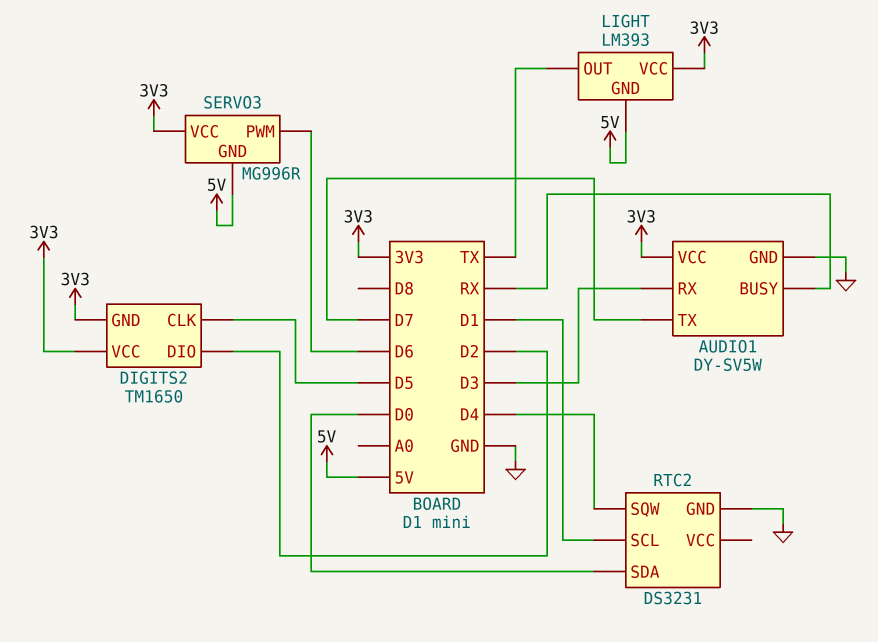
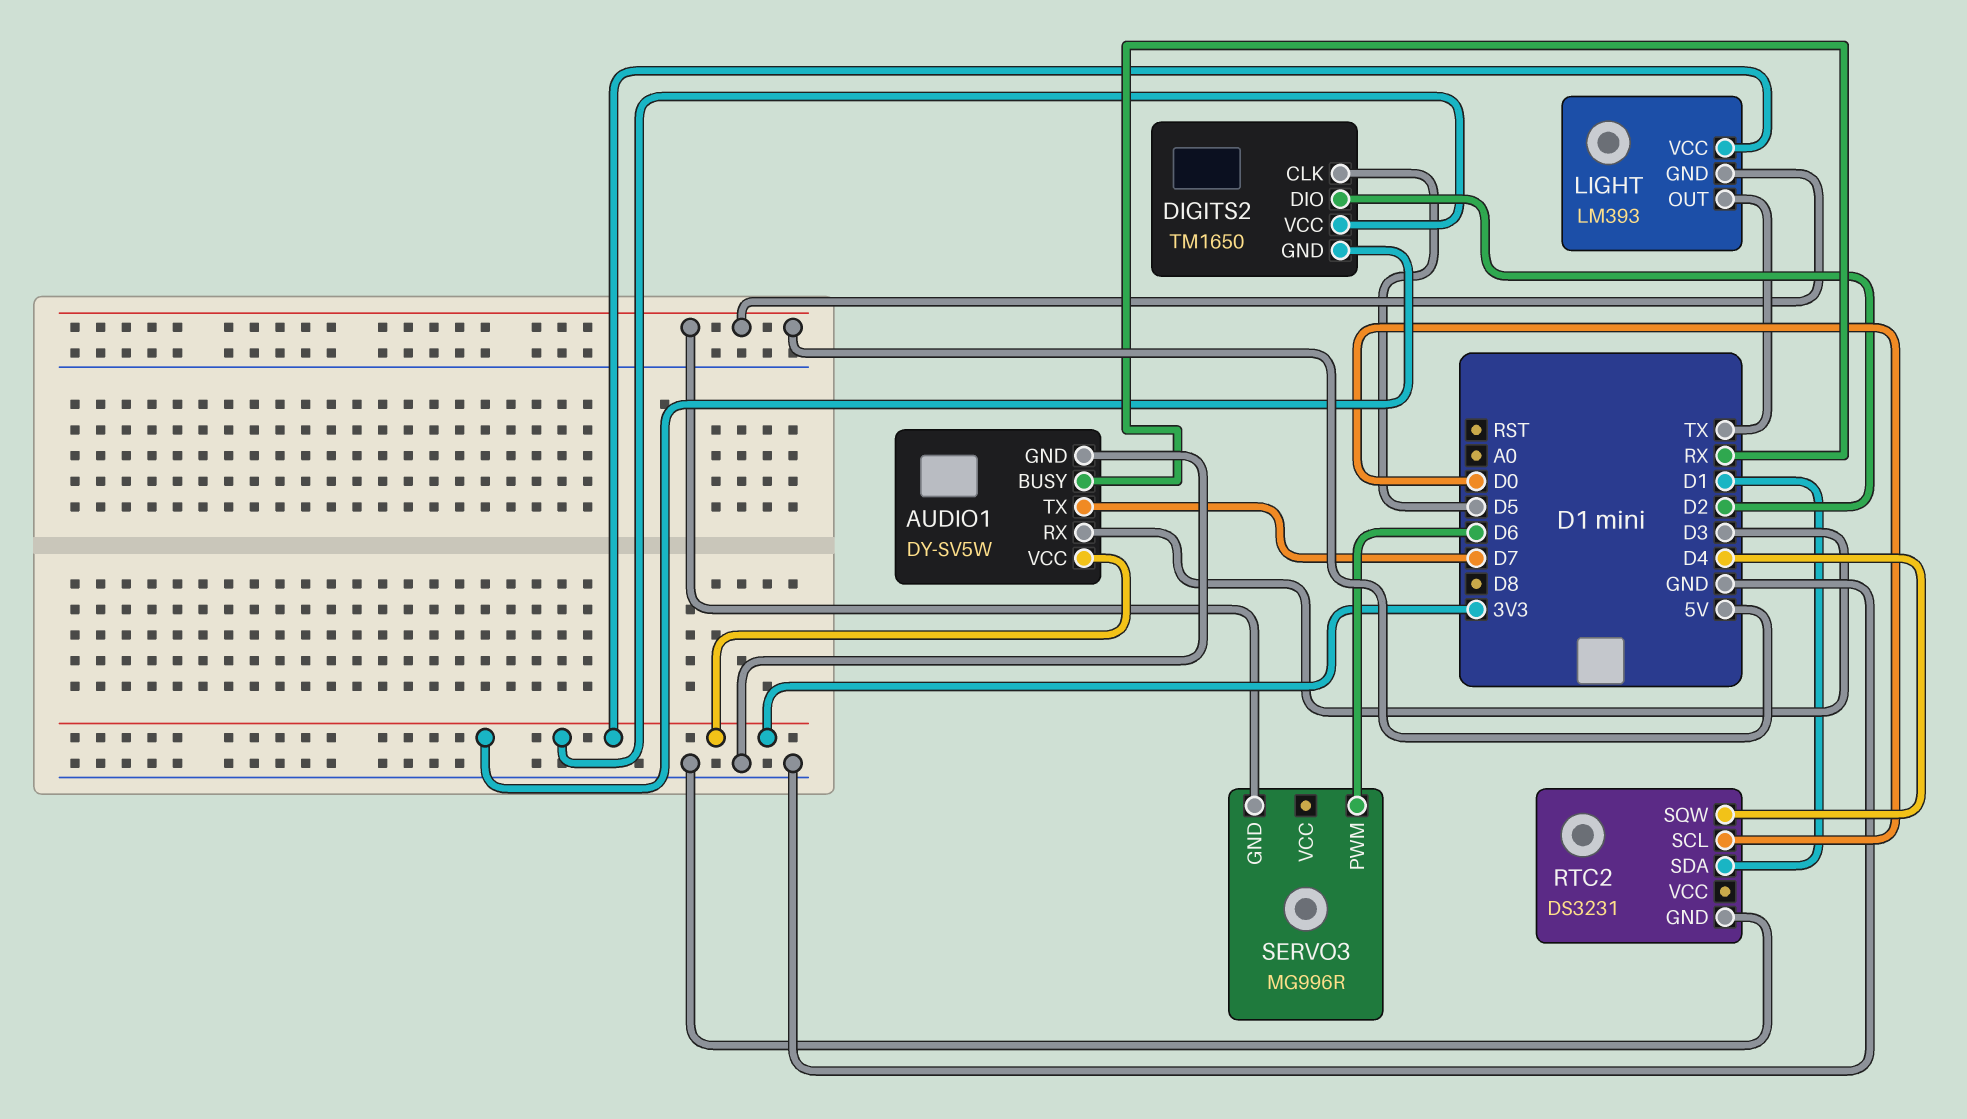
RTC2 pin SCL: D1 -> D0
RTC2 pin SDA: D0 -> D1
SERVO3 pin VCC: 3V3 -> none

